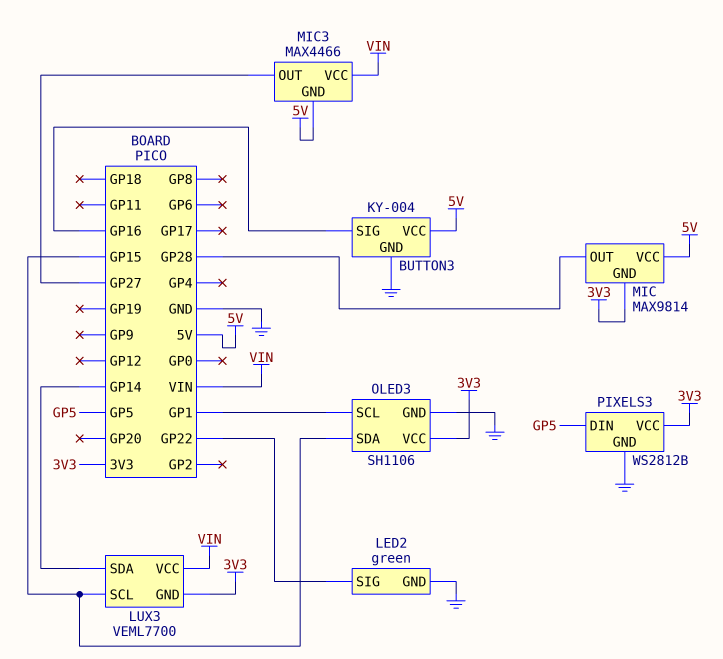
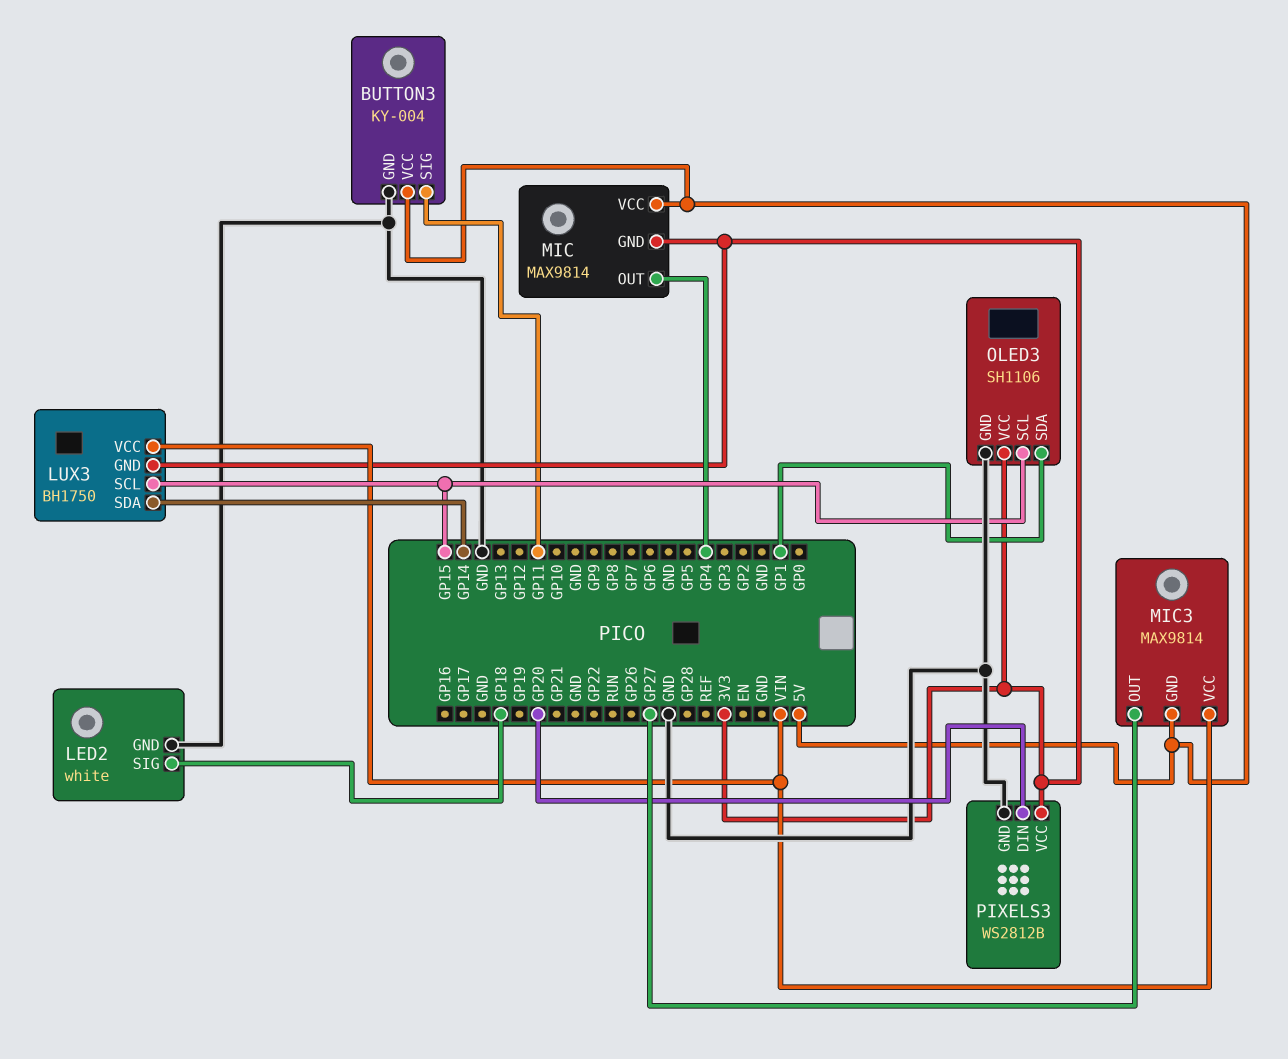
BUTTON3 pin SIG: GP16 -> GP11
LED2: green -> white
LED2 pin SIG: GP22 -> GP18
LUX3: VEML7700 -> BH1750
MIC pin OUT: GP28 -> GP4
MIC3: MAX4466 -> MAX9814
OLED3 pin SCL: GP1 -> GP15
OLED3 pin SDA: GP15 -> GP1
PIXELS3 pin DIN: GP5 -> GP20

